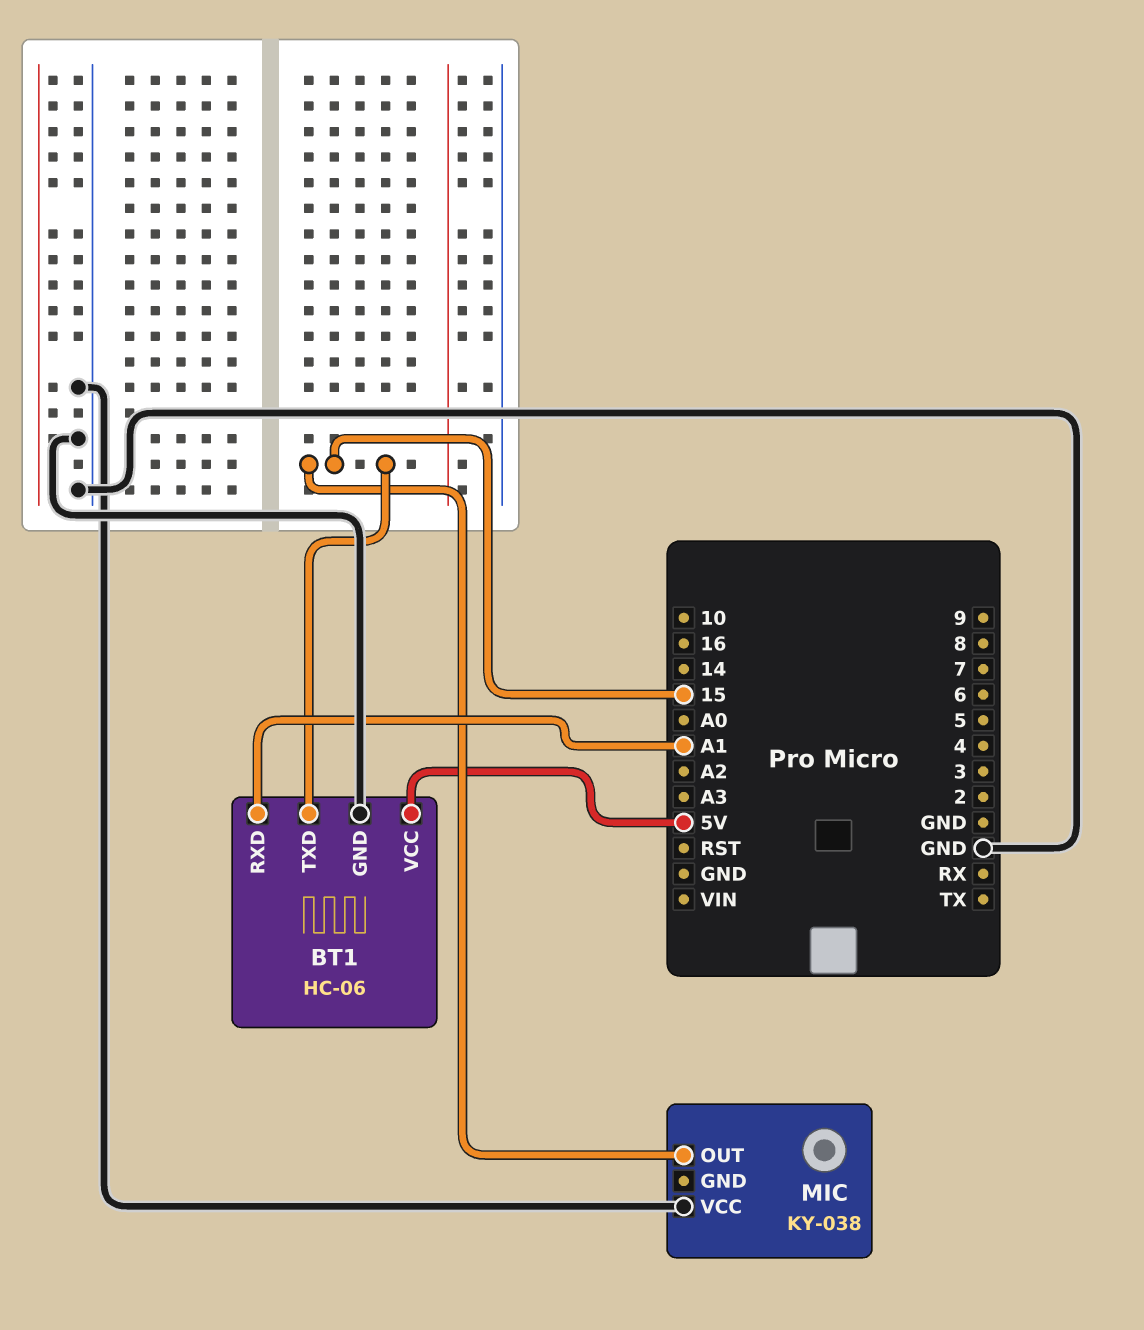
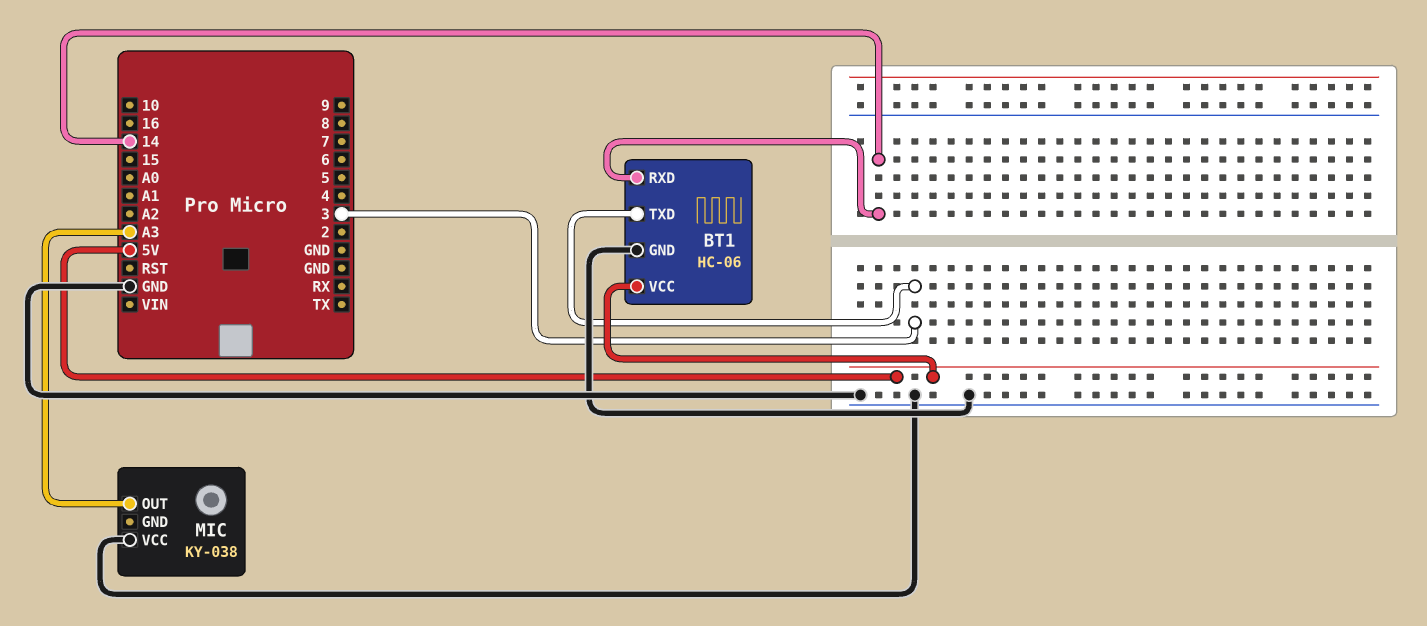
BT1 pin RXD: A1 -> 14
BT1 pin TXD: 15 -> 3
MIC pin OUT: 15 -> A3

